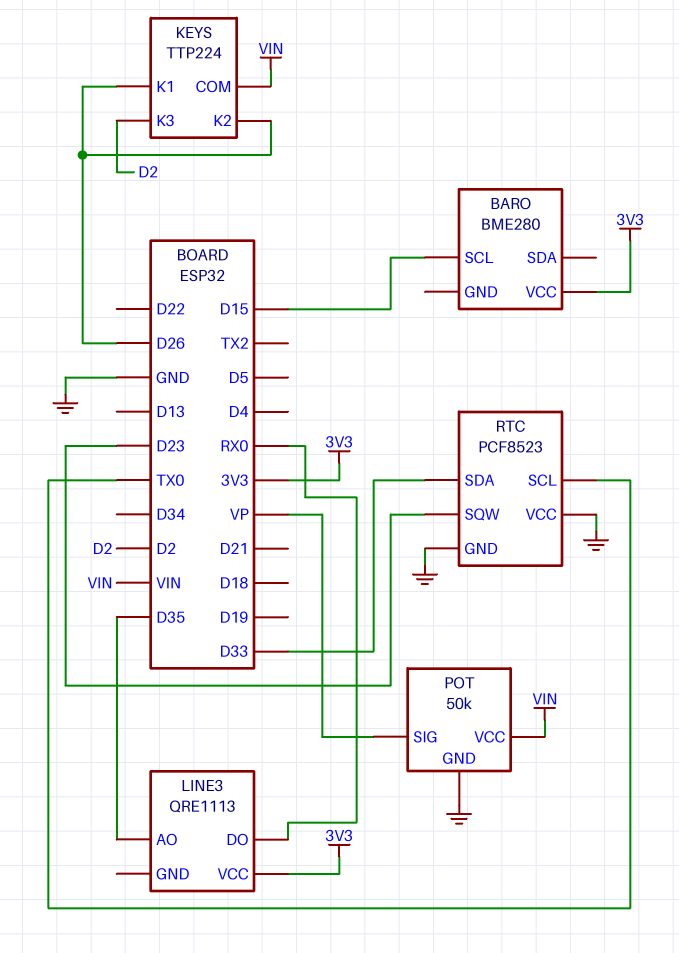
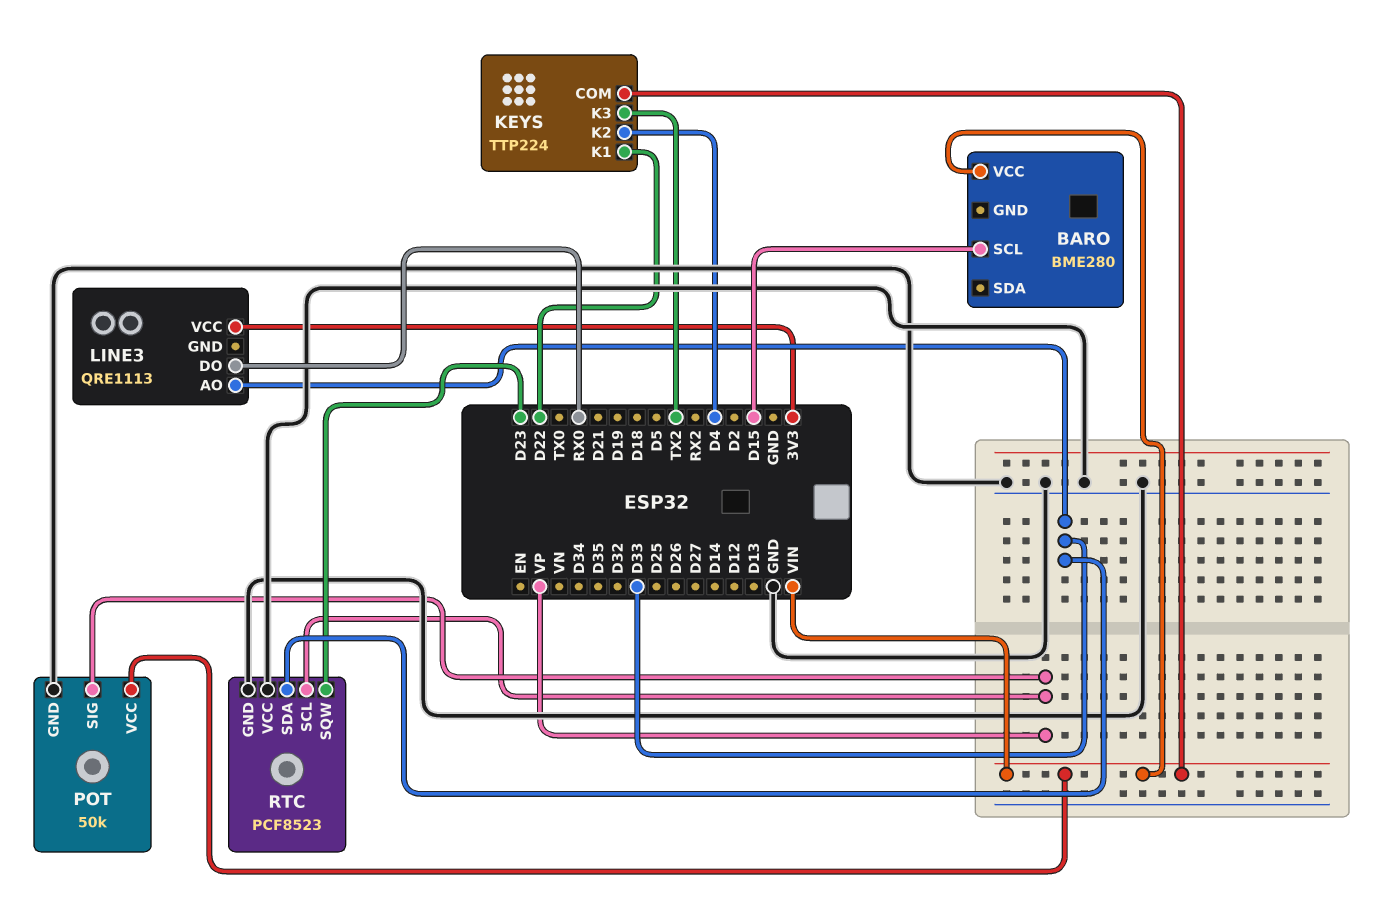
BARO pin VCC: 3V3 -> VIN
KEYS pin K1: D26 -> D22
KEYS pin K2: D26 -> D4
KEYS pin K3: D2 -> TX2
LINE3 pin AO: D35 -> D33
RTC pin SCL: TX0 -> VP

